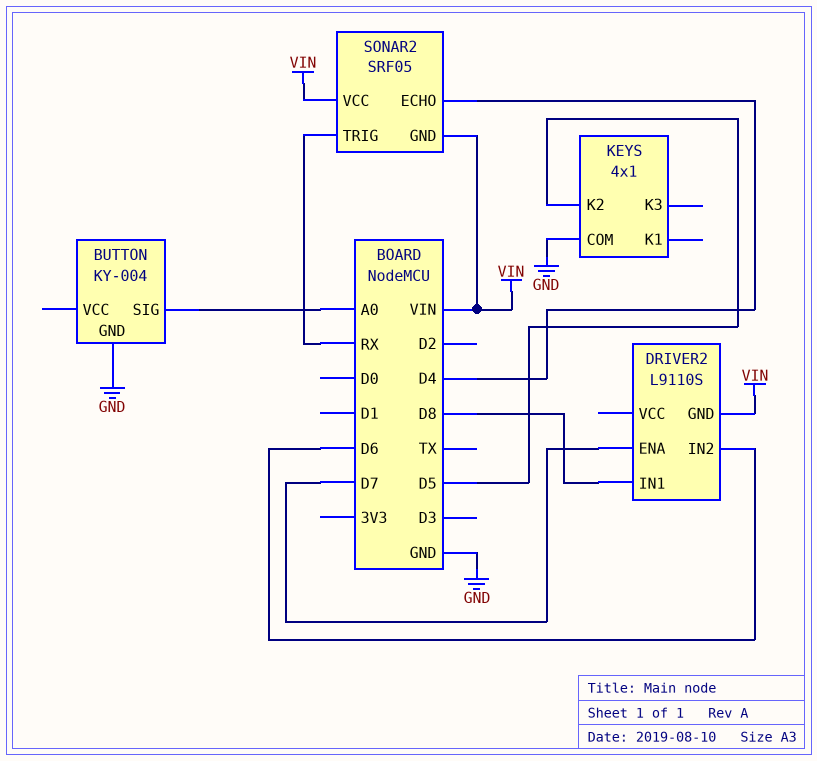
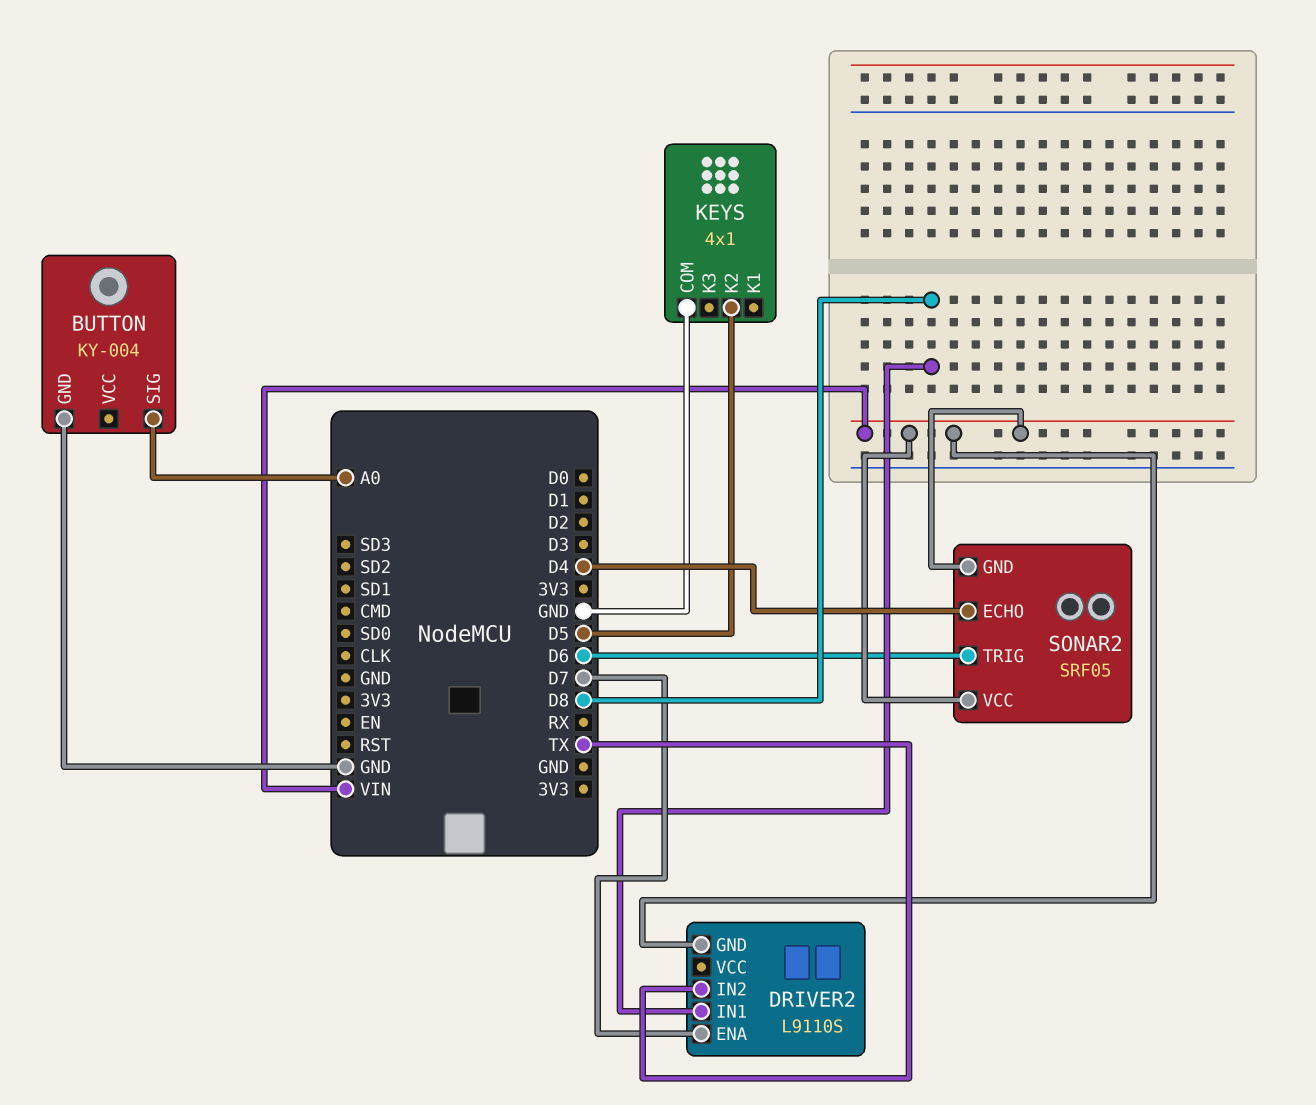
DRIVER2 pin IN2: D6 -> TX
SONAR2 pin TRIG: RX -> D6

